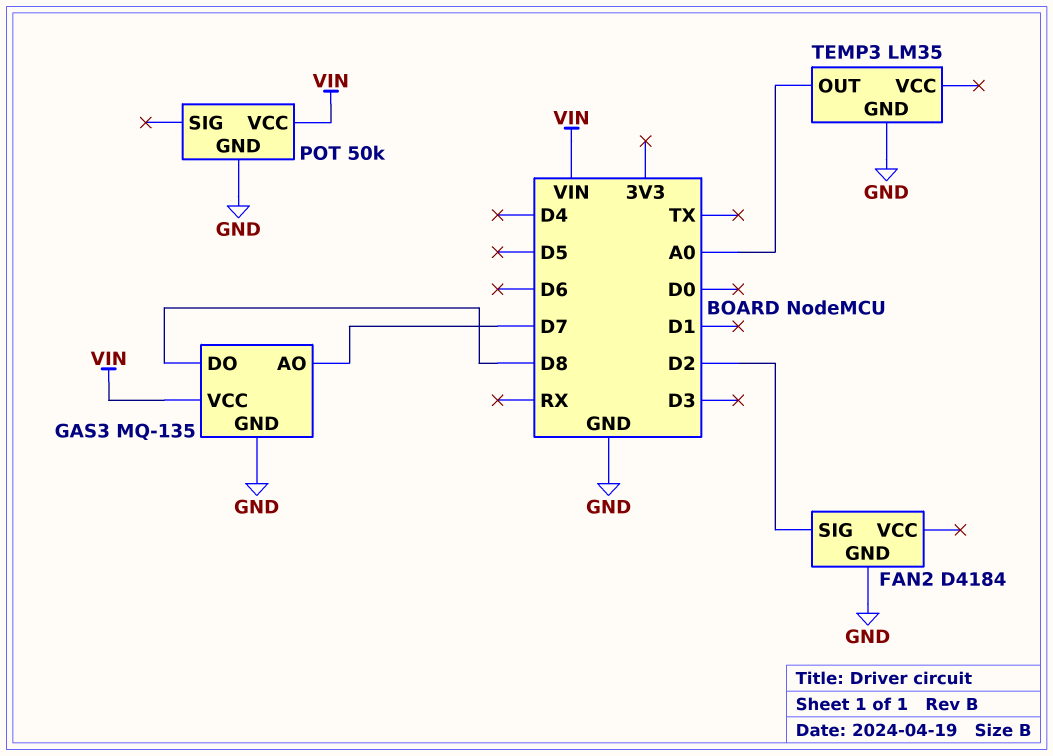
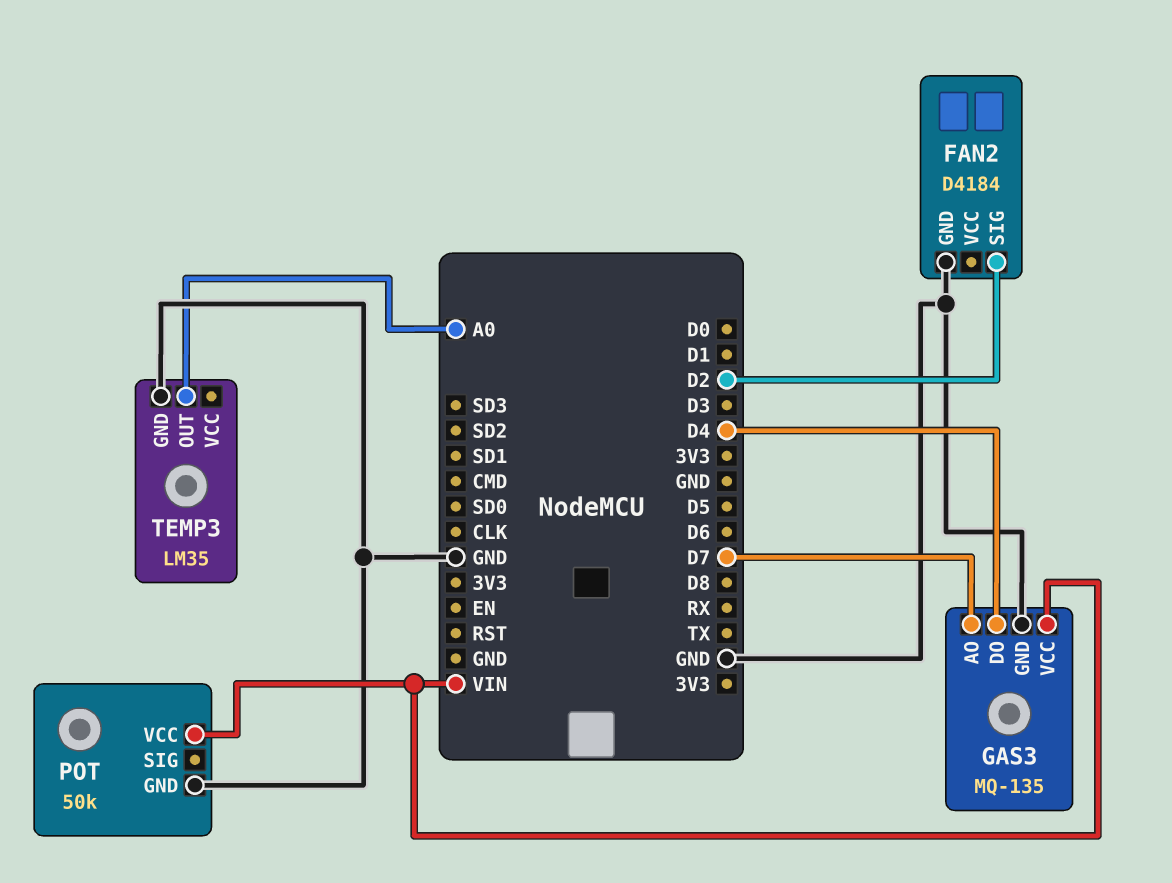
GAS3 pin DO: D8 -> D4

